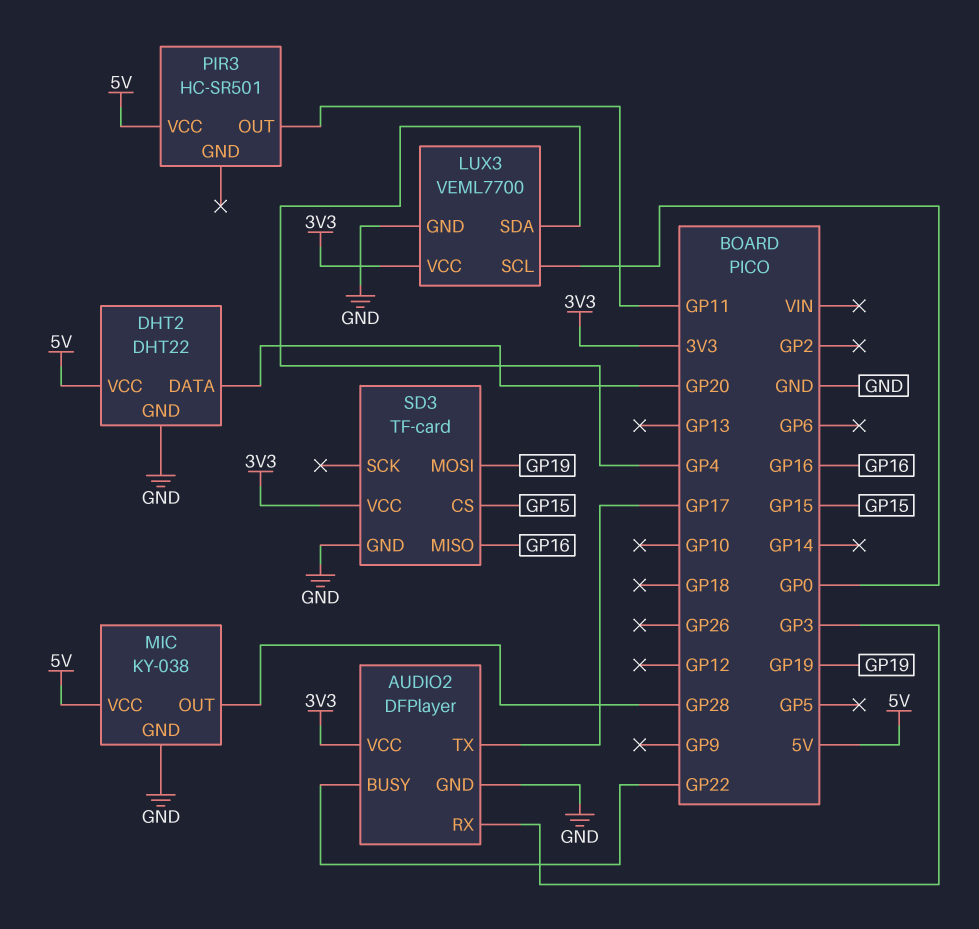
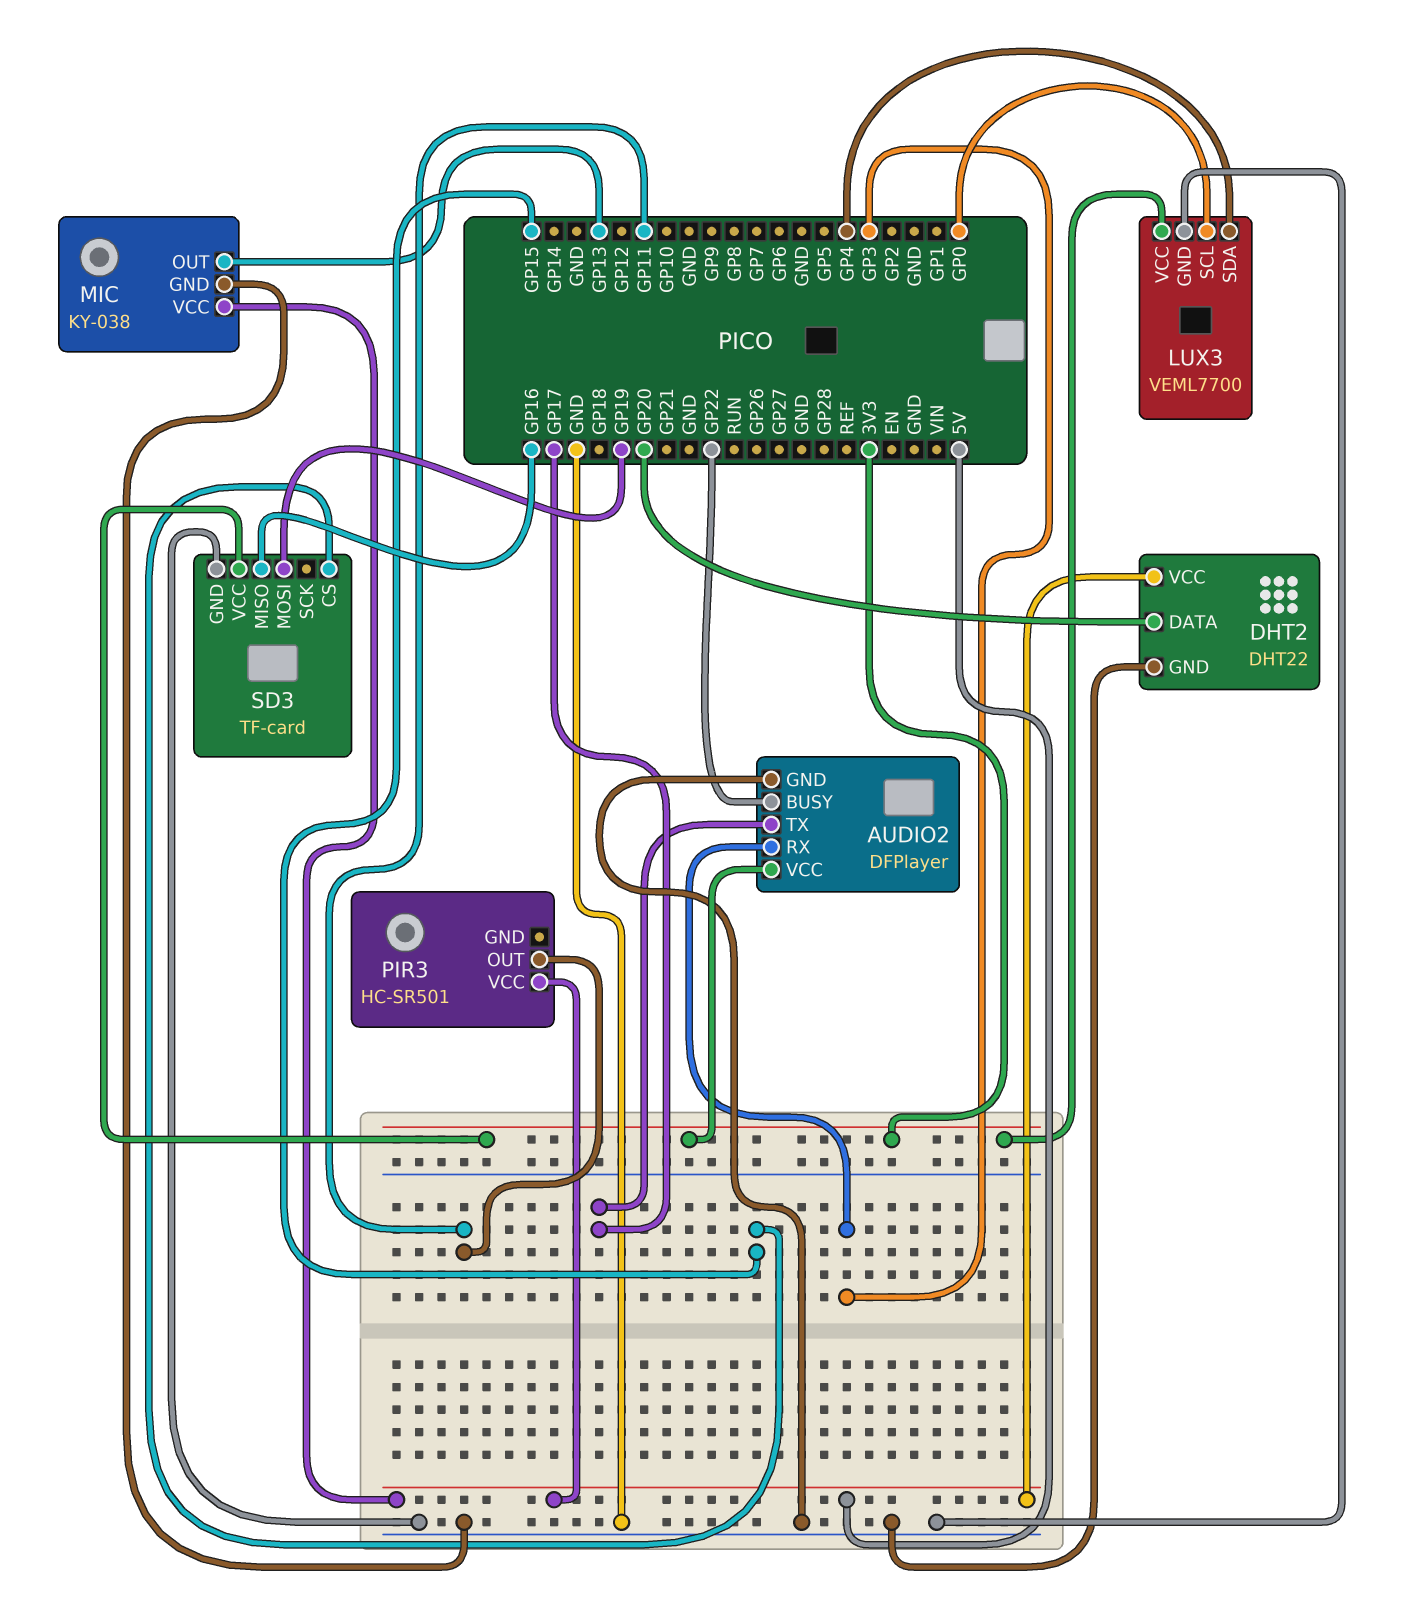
MIC pin OUT: GP28 -> GP13

